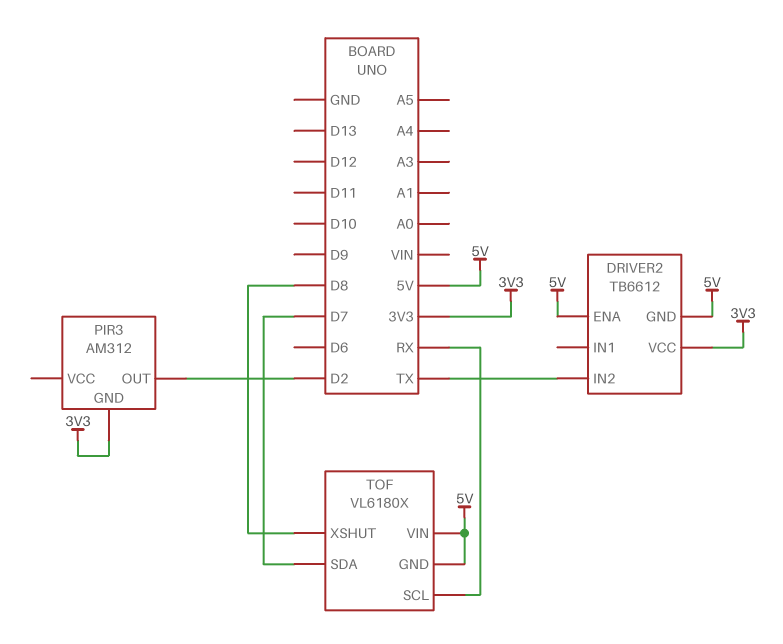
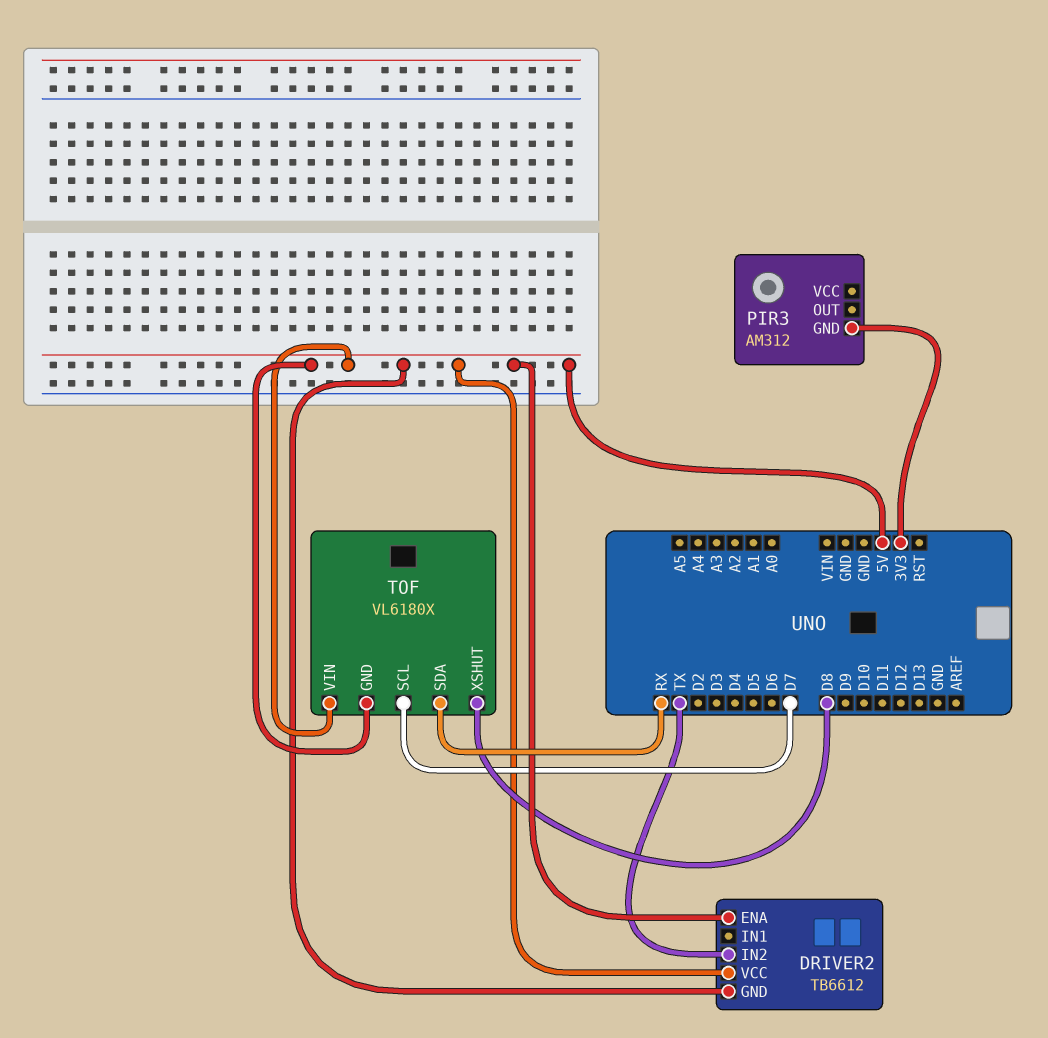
DRIVER2 pin VCC: 3V3 -> 5V
PIR3 pin OUT: D2 -> none
TOF pin SCL: RX -> D7
TOF pin SDA: D7 -> RX

